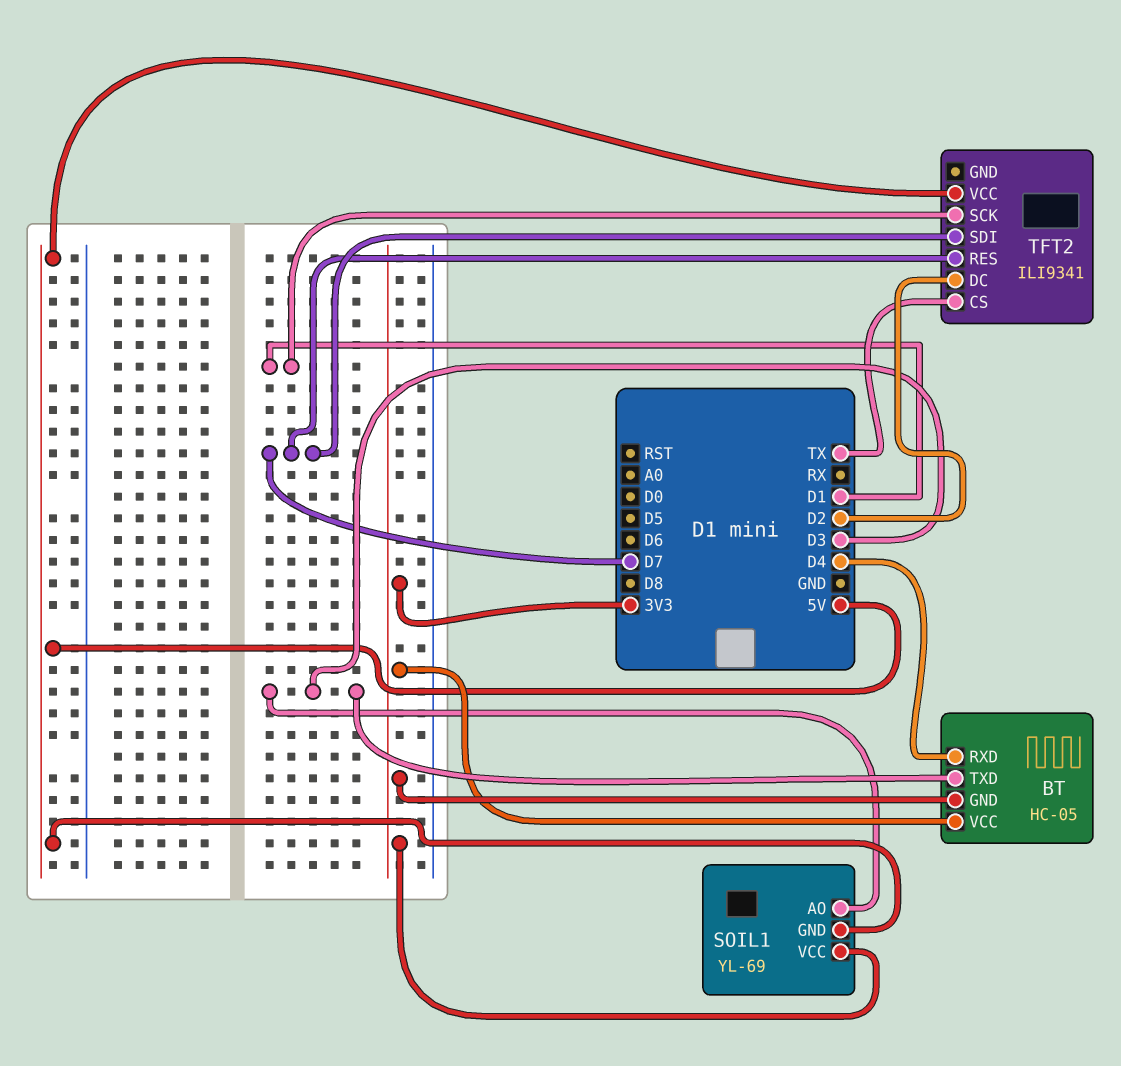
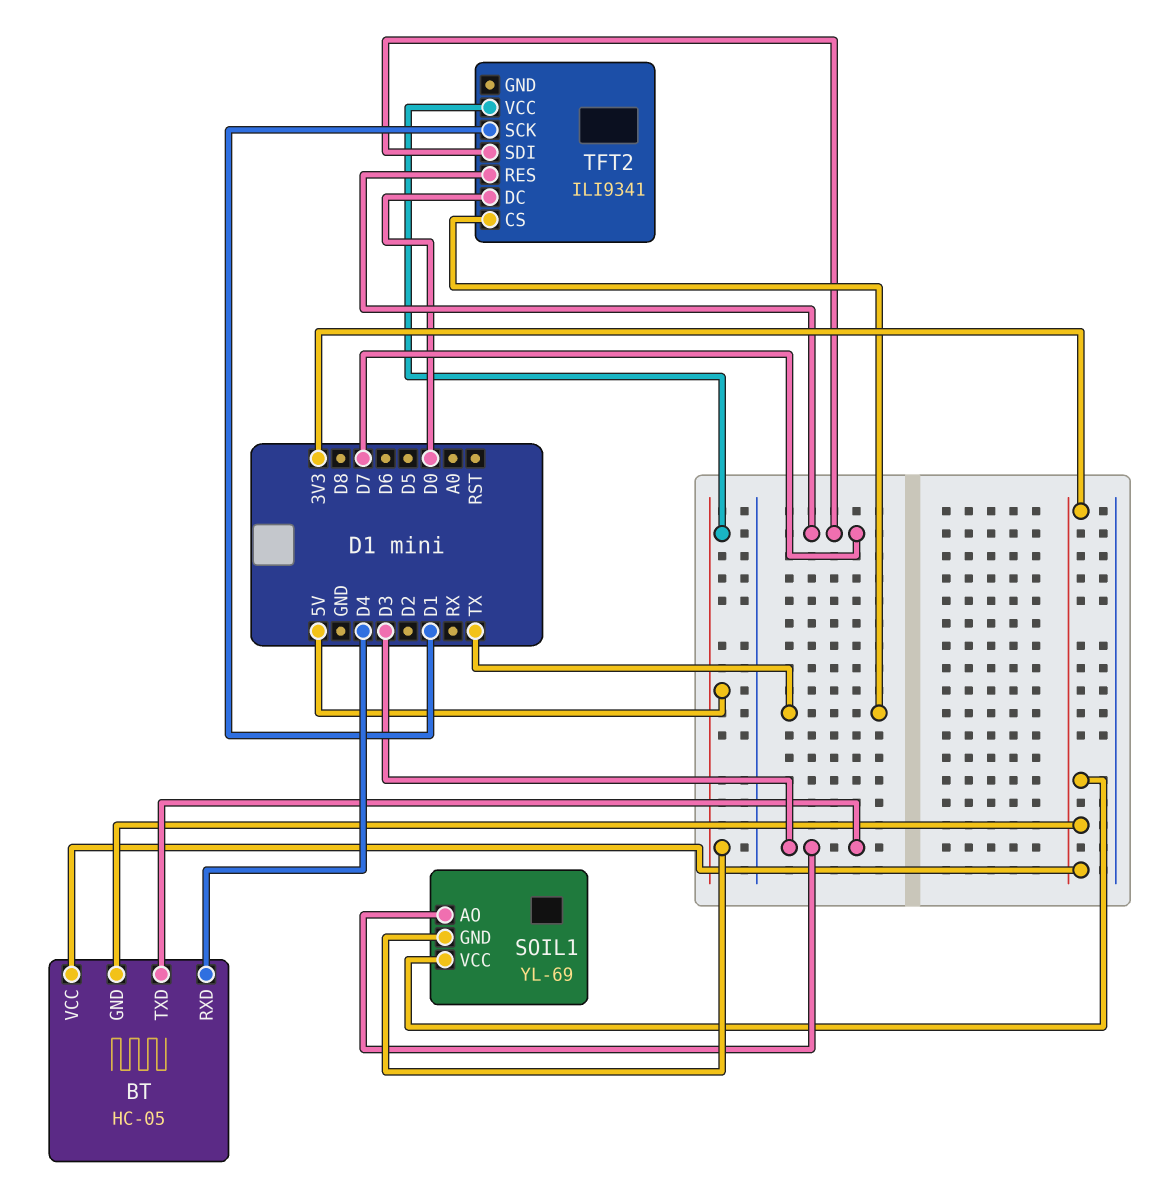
TFT2 pin DC: D2 -> D0

